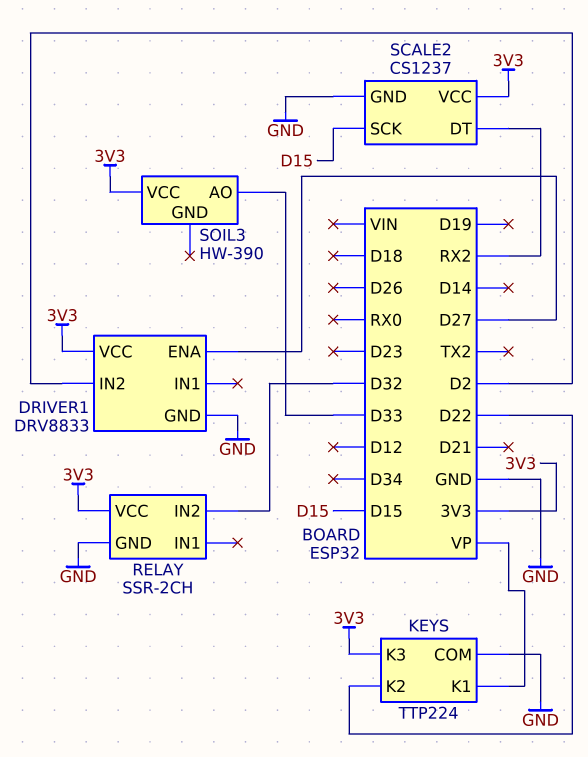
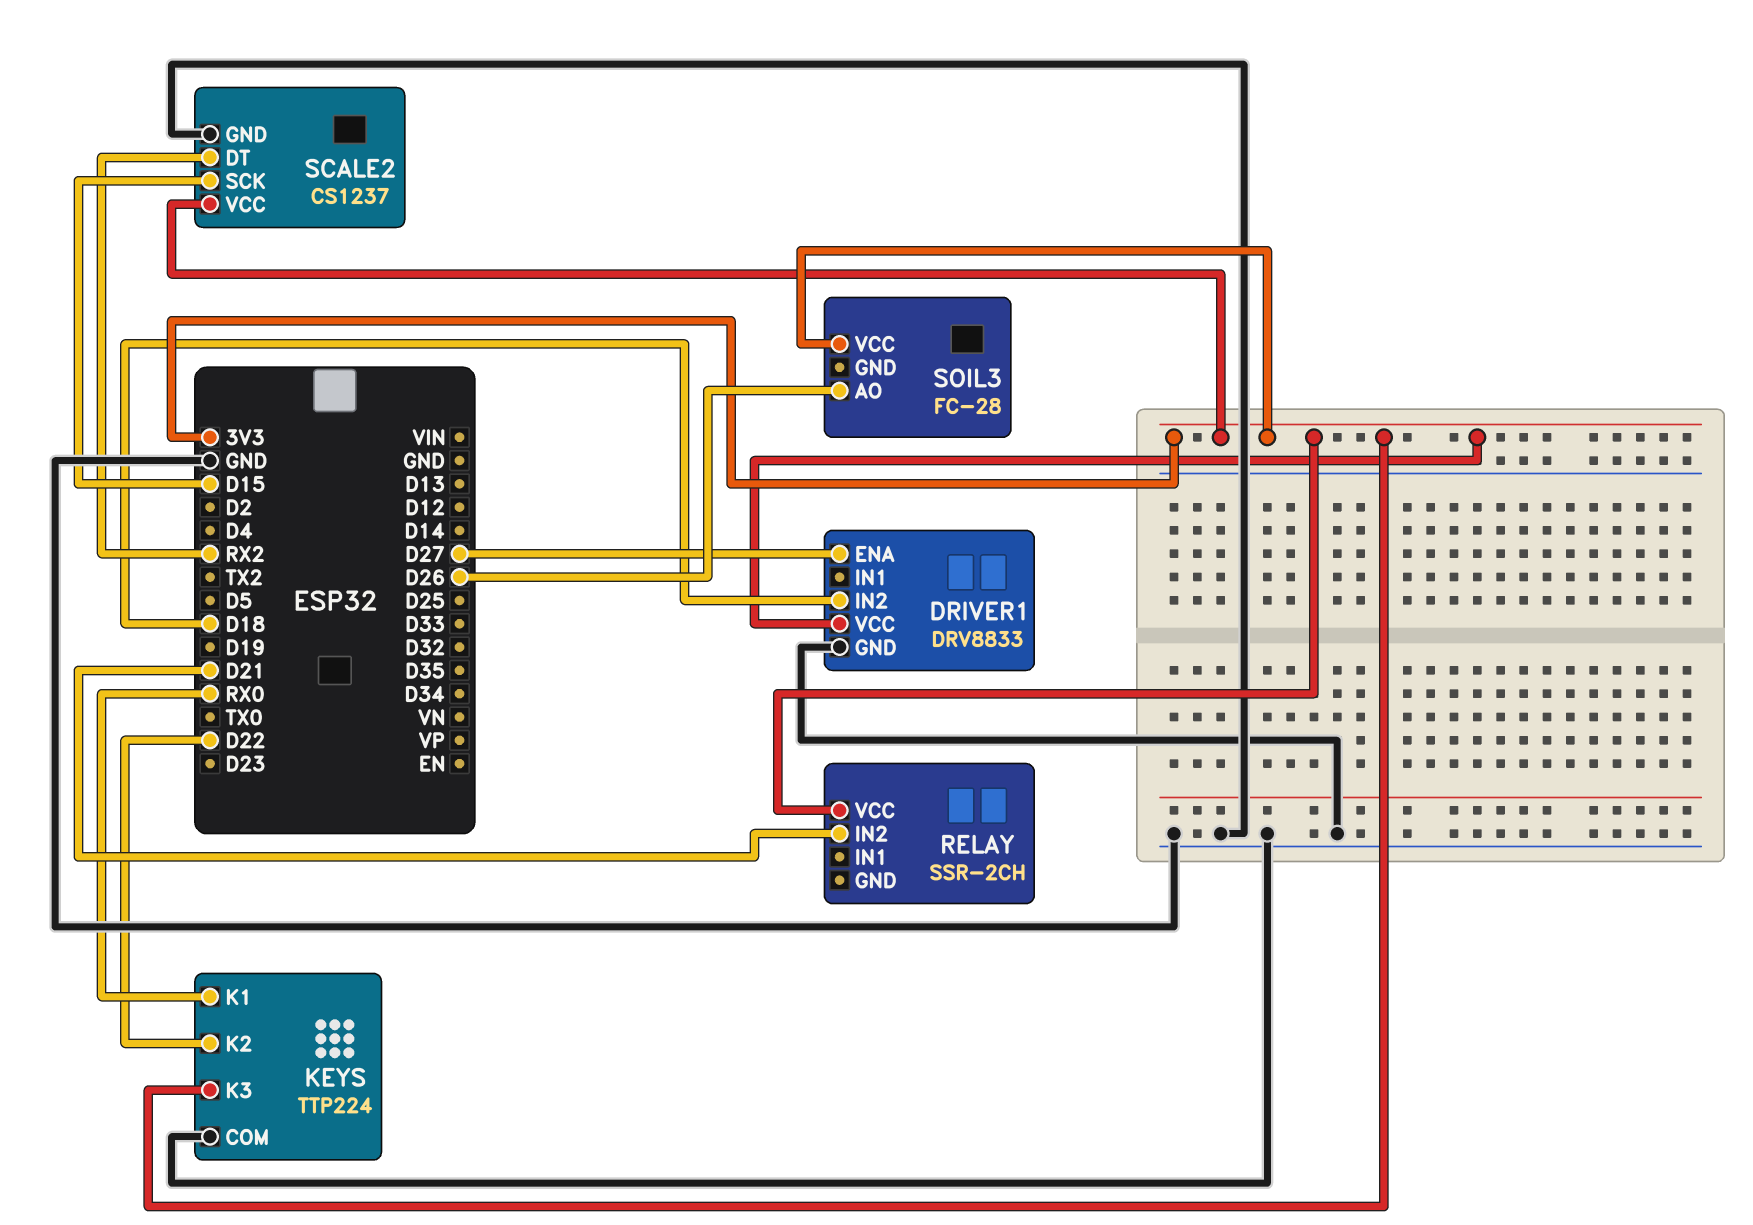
DRIVER1 pin IN2: D2 -> D18
KEYS pin K1: VP -> RX0
RELAY pin GND: GND -> none
RELAY pin IN2: D32 -> D21
SOIL3: HW-390 -> FC-28
SOIL3 pin AO: D33 -> D26

